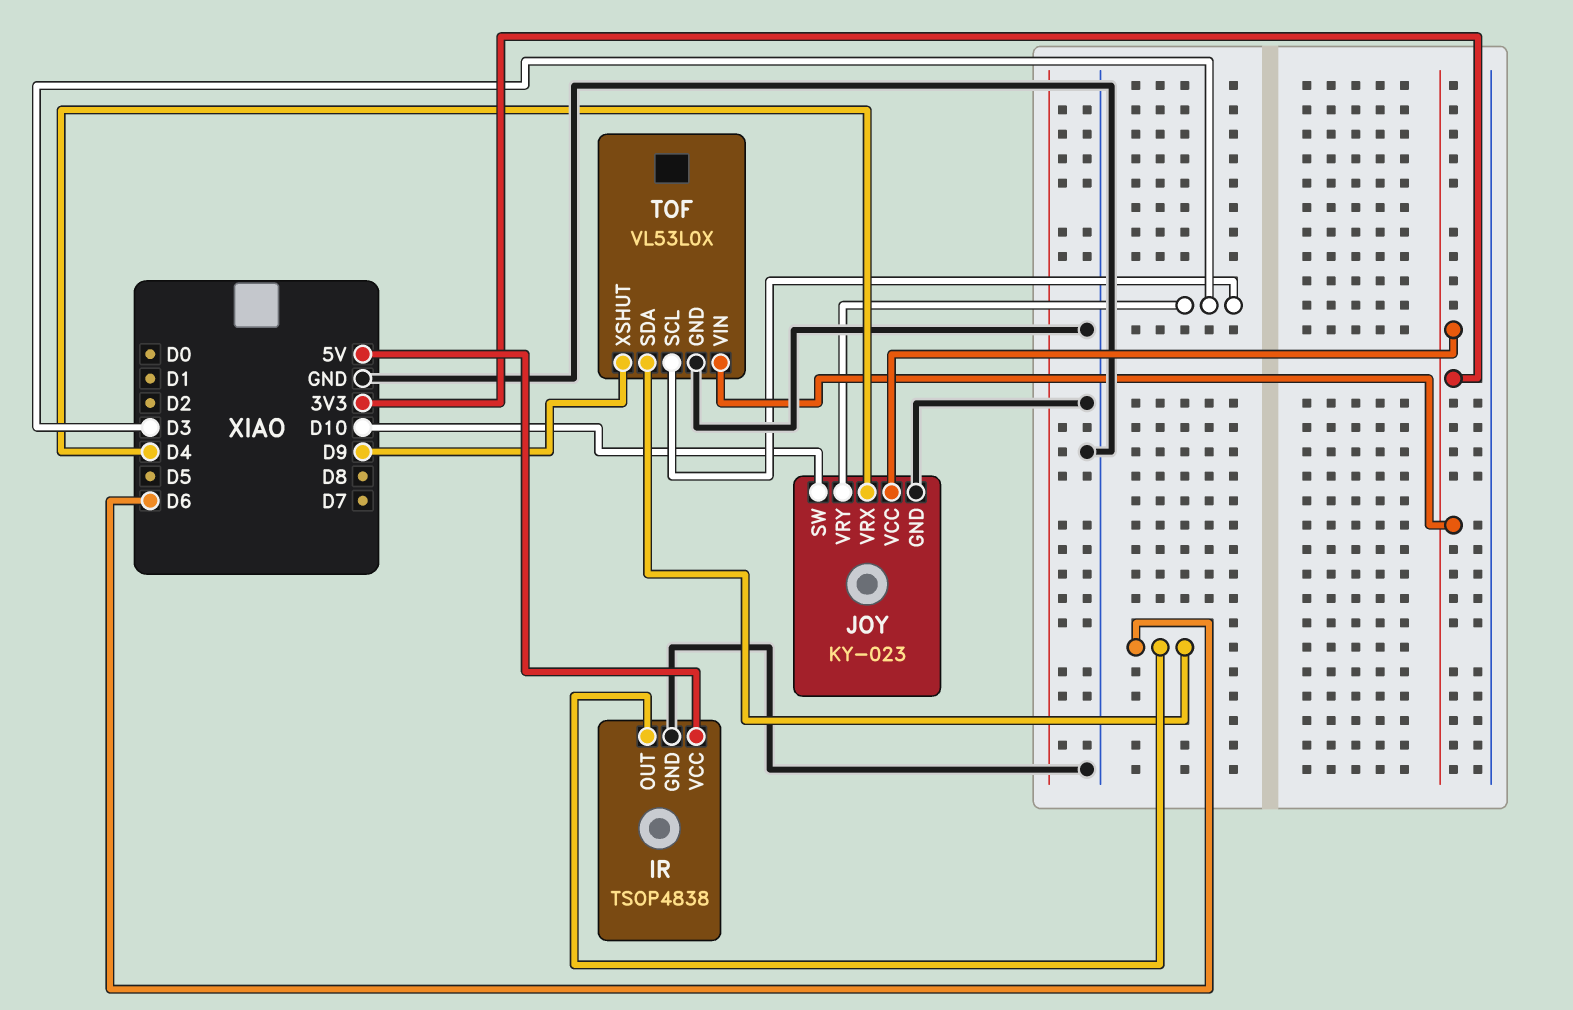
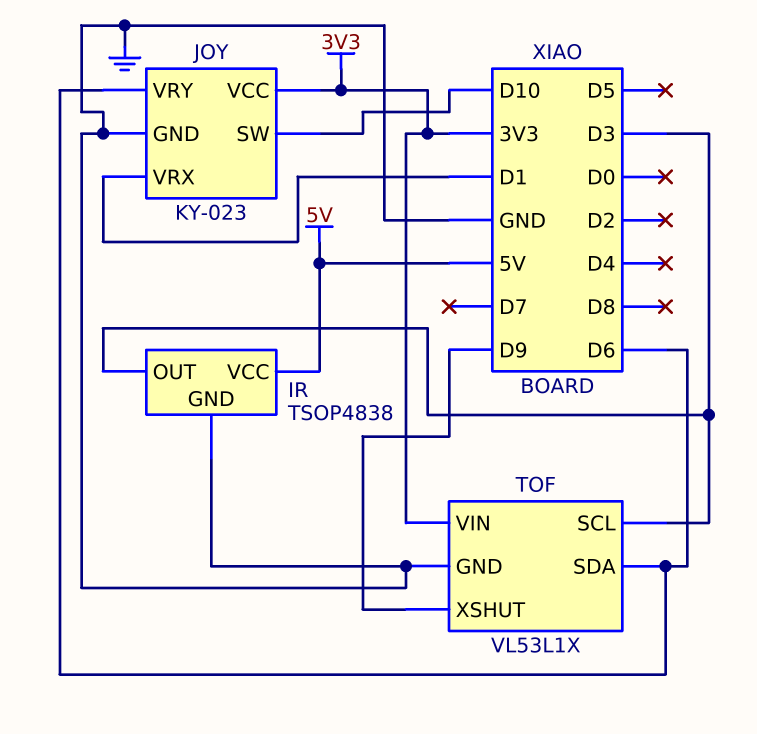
IR pin OUT: D6 -> D3
JOY pin VRX: D4 -> D1
JOY pin VRY: D3 -> D6
TOF: VL53L0X -> VL53L1X

